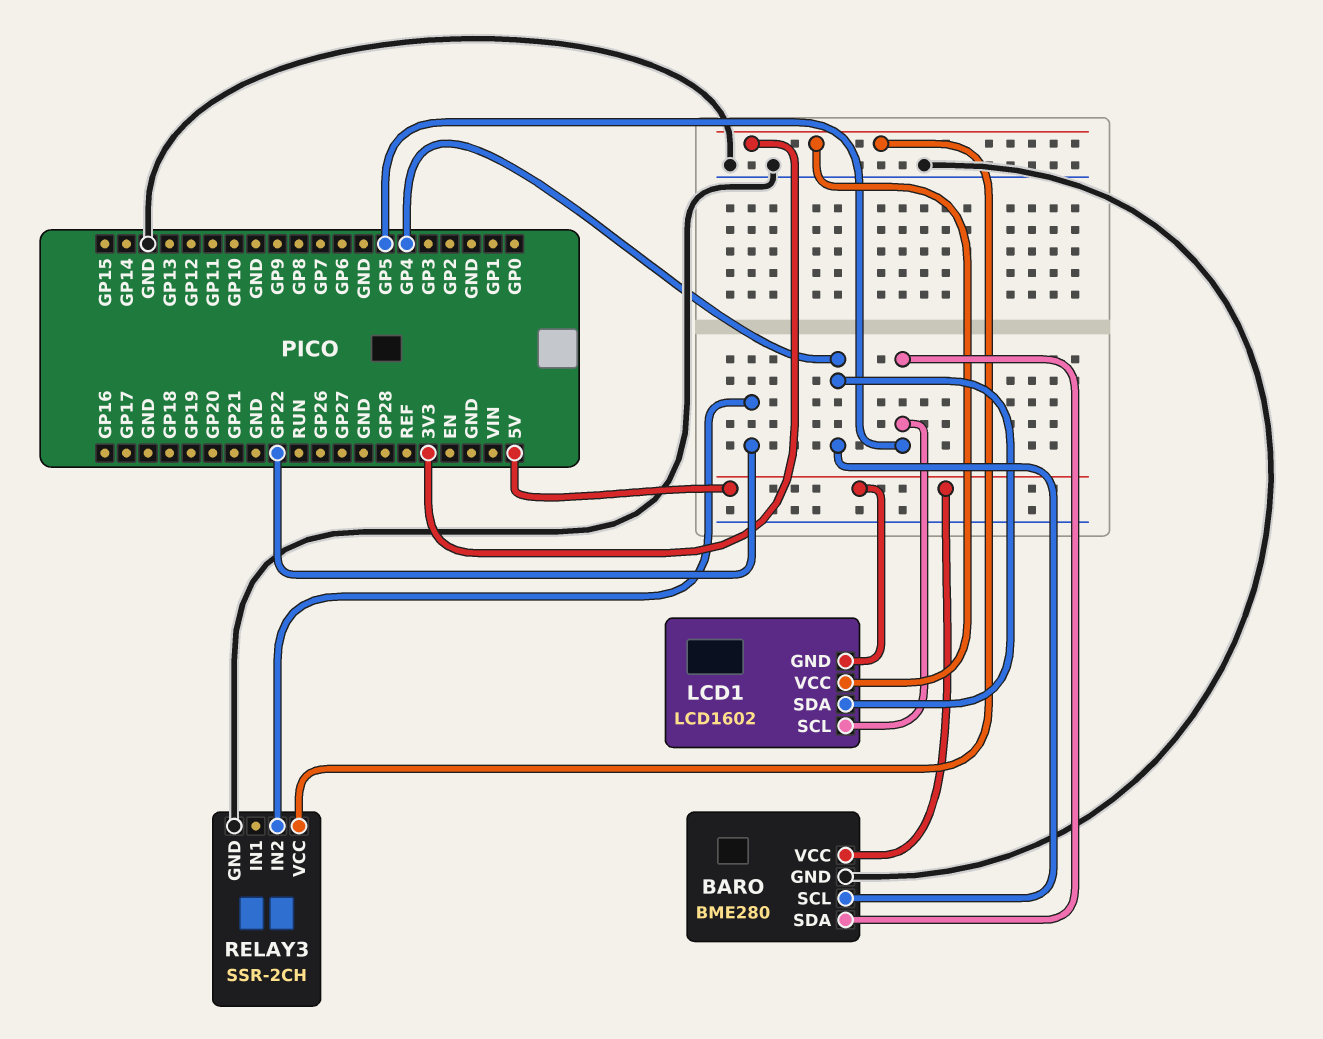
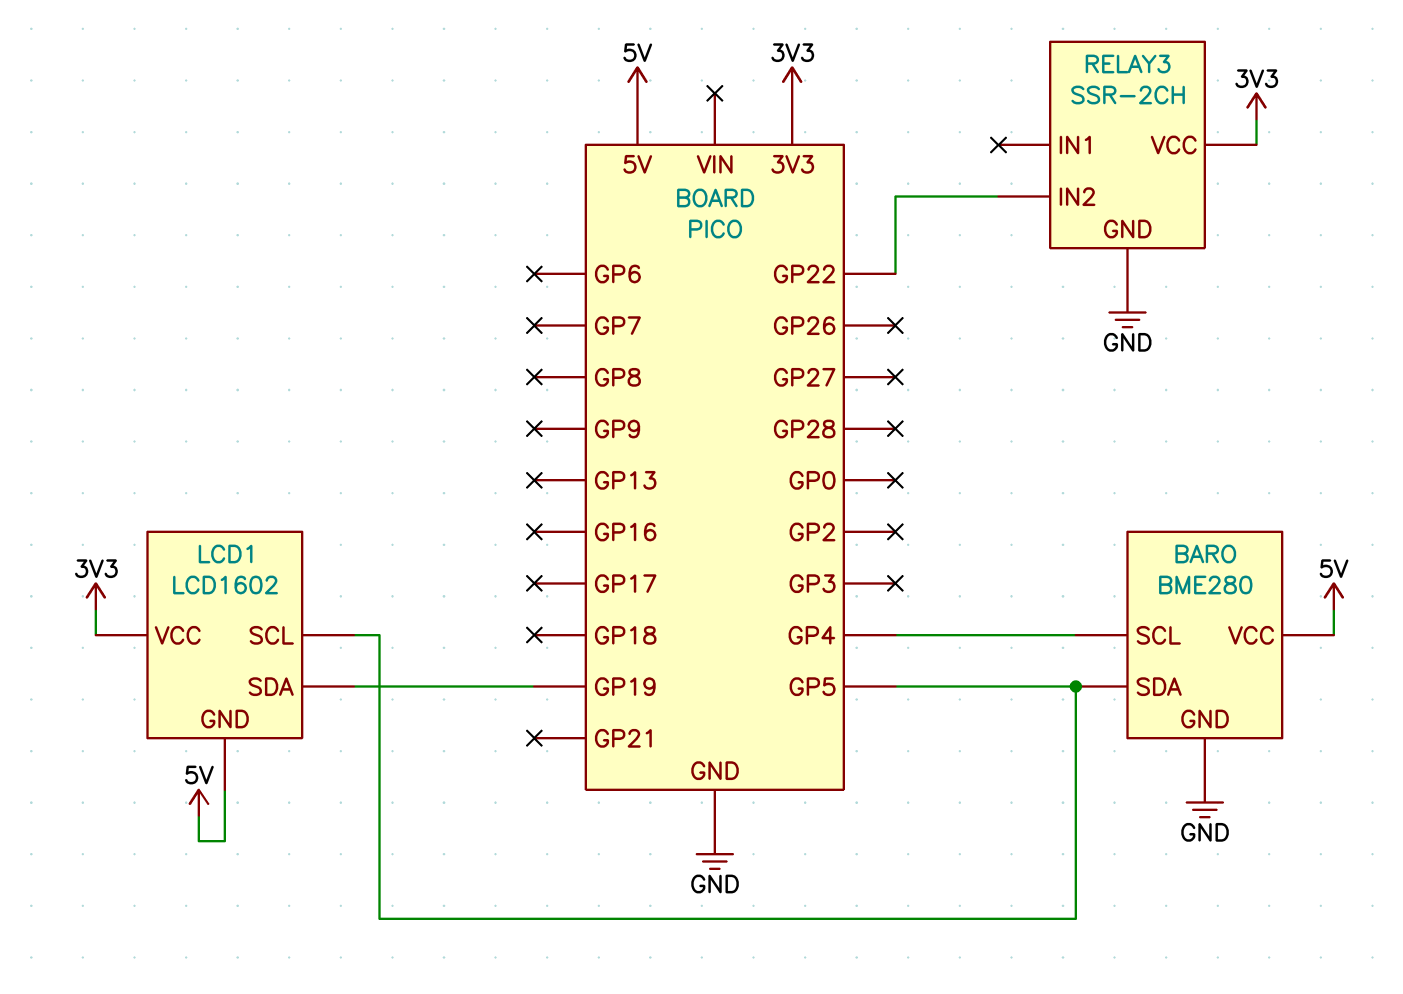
LCD1 pin SDA: GP4 -> GP19

